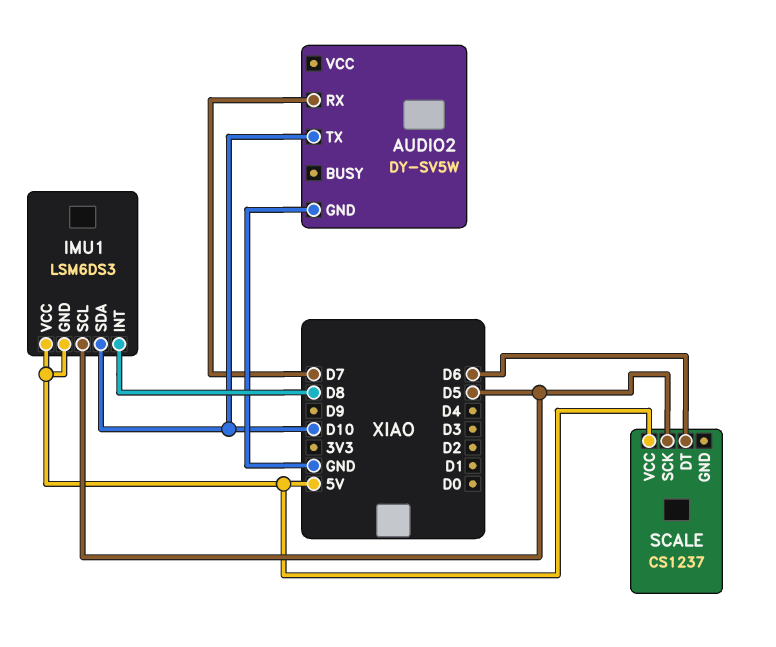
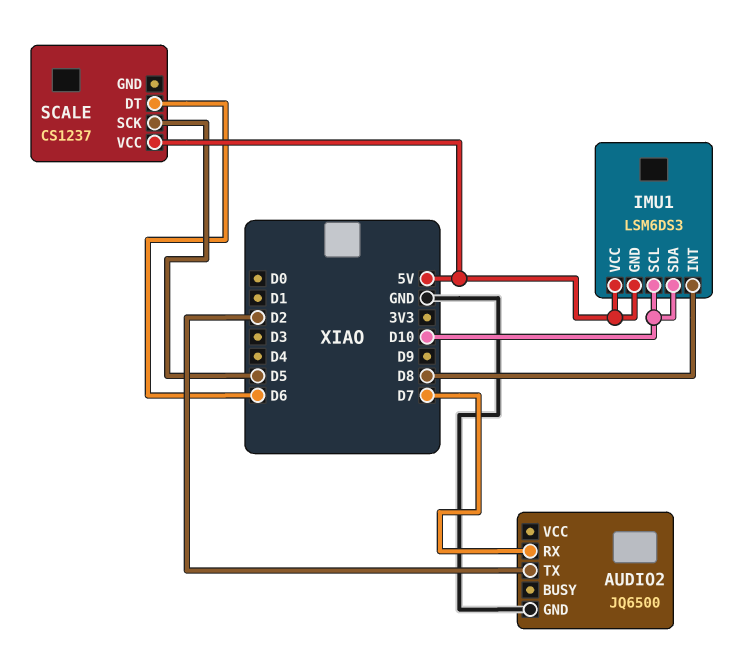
AUDIO2: DY-SV5W -> JQ6500
AUDIO2 pin TX: D10 -> D2
IMU1 pin SCL: D5 -> D10

